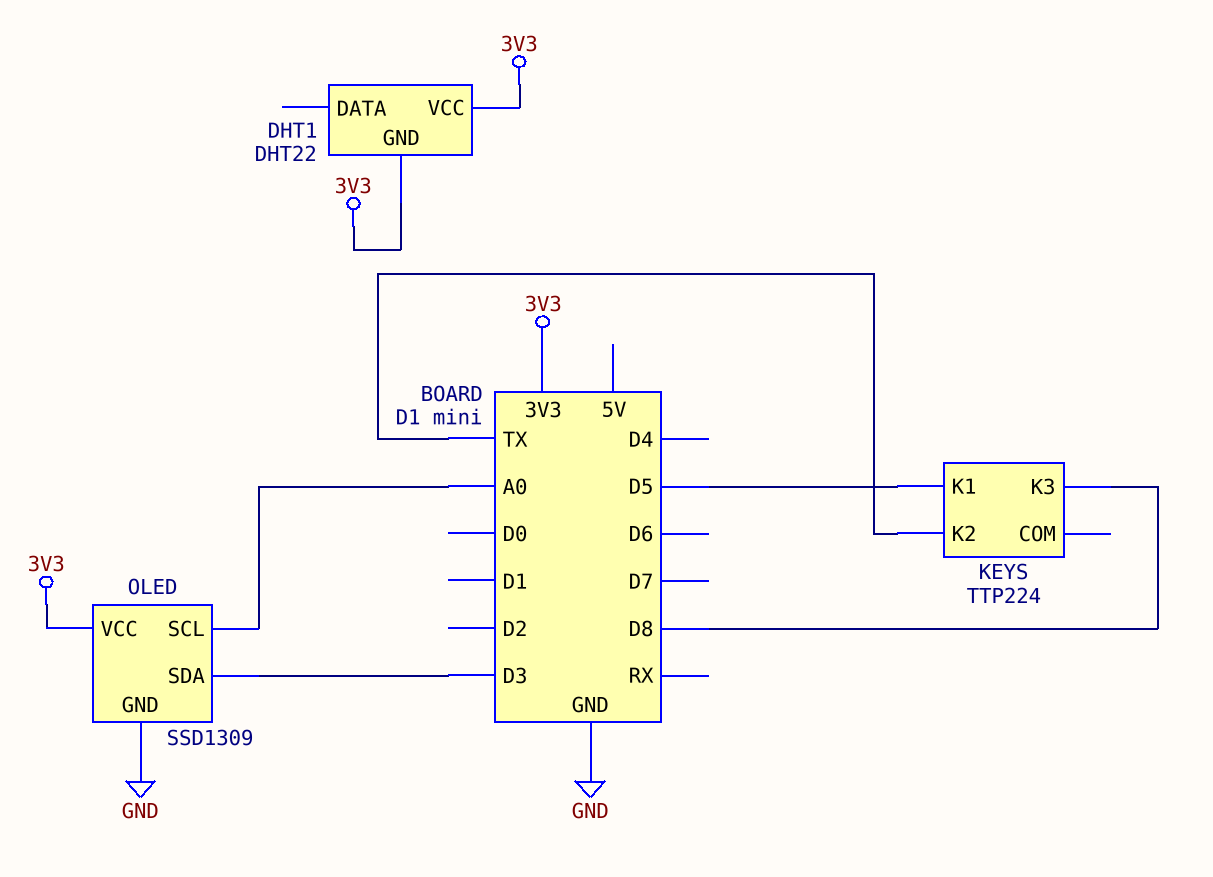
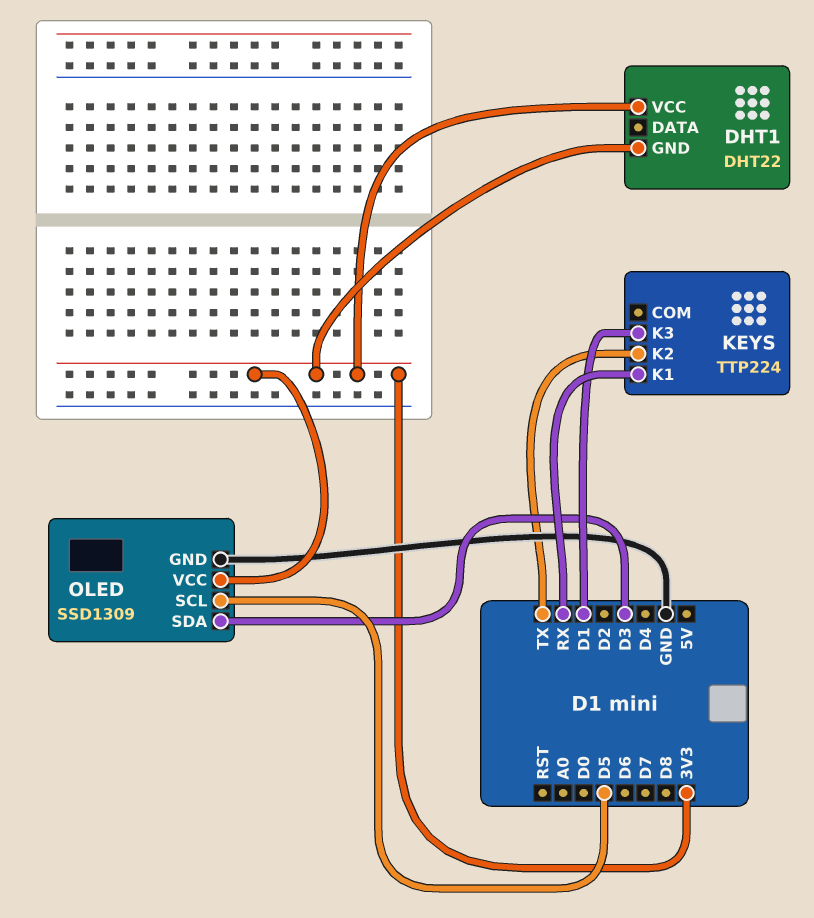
KEYS pin K1: D5 -> RX
KEYS pin K3: D8 -> D1
OLED pin SCL: A0 -> D5

